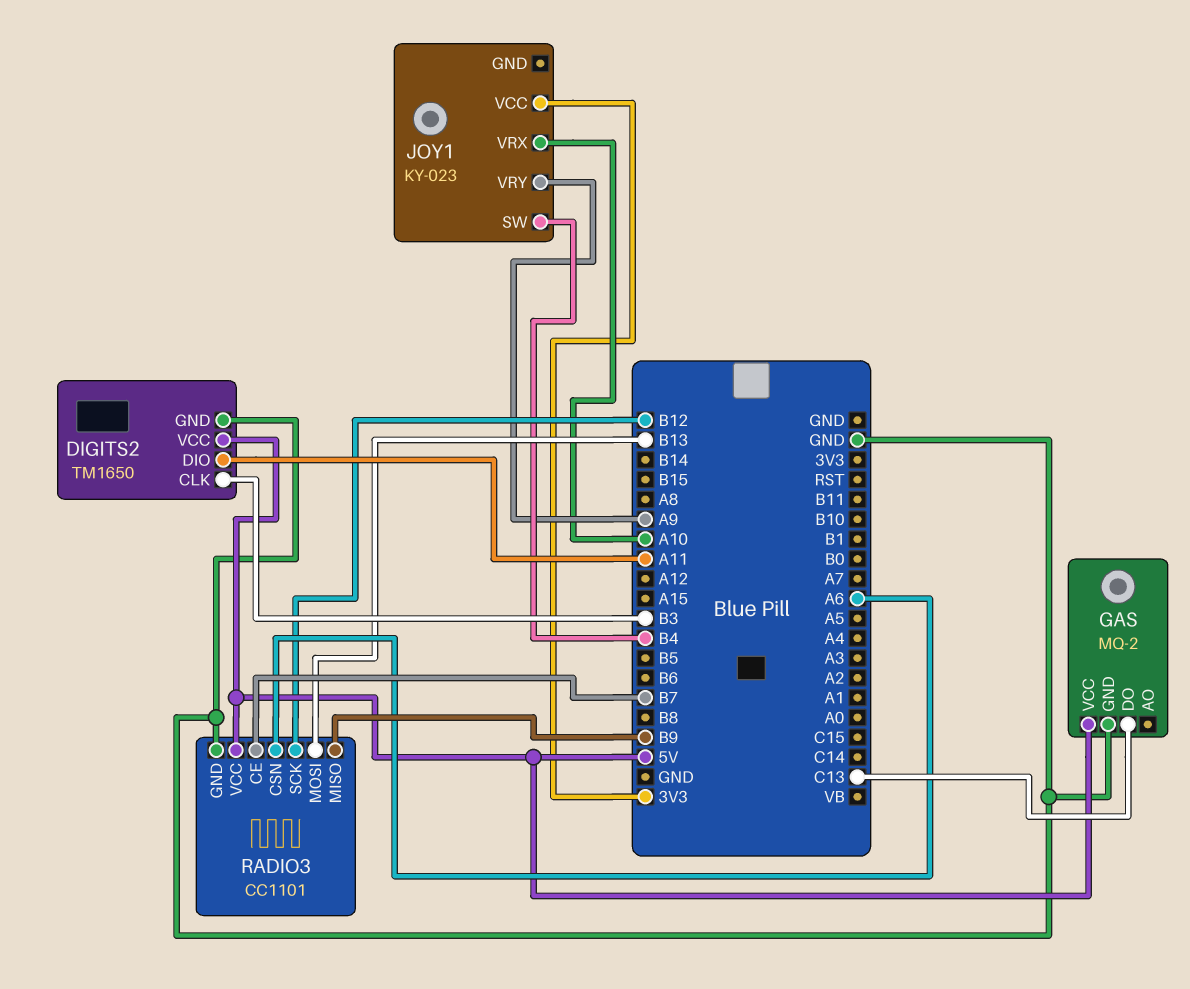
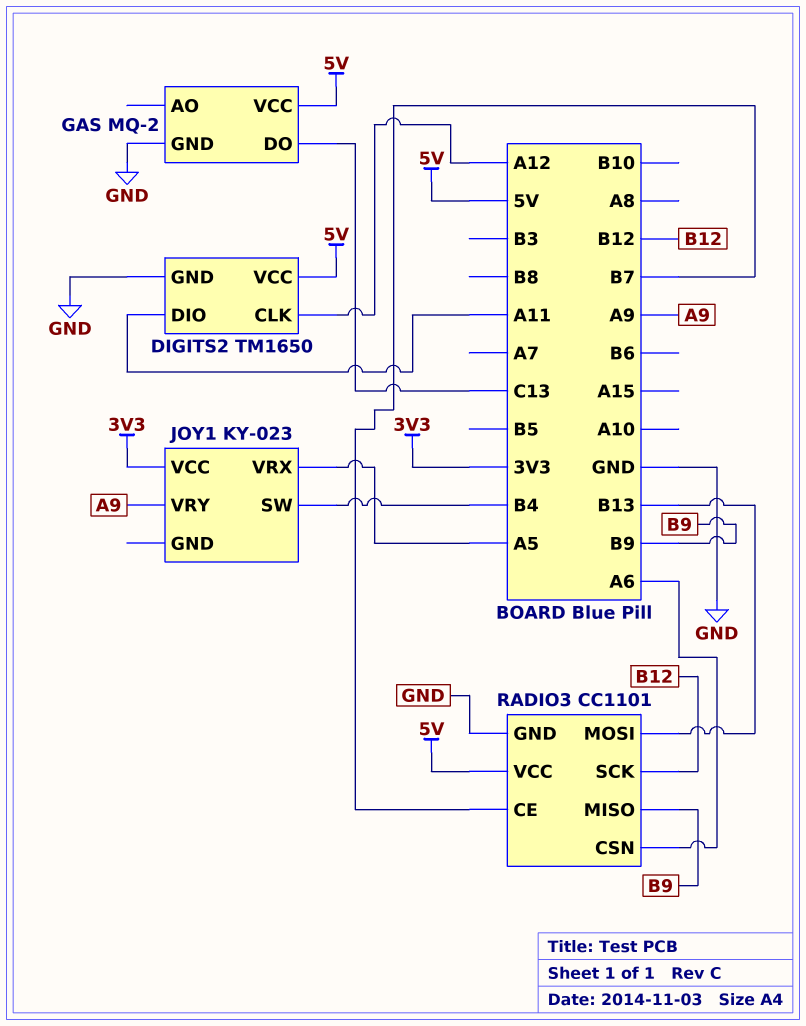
DIGITS2 pin CLK: B3 -> A12
JOY1 pin VRX: A10 -> A5

